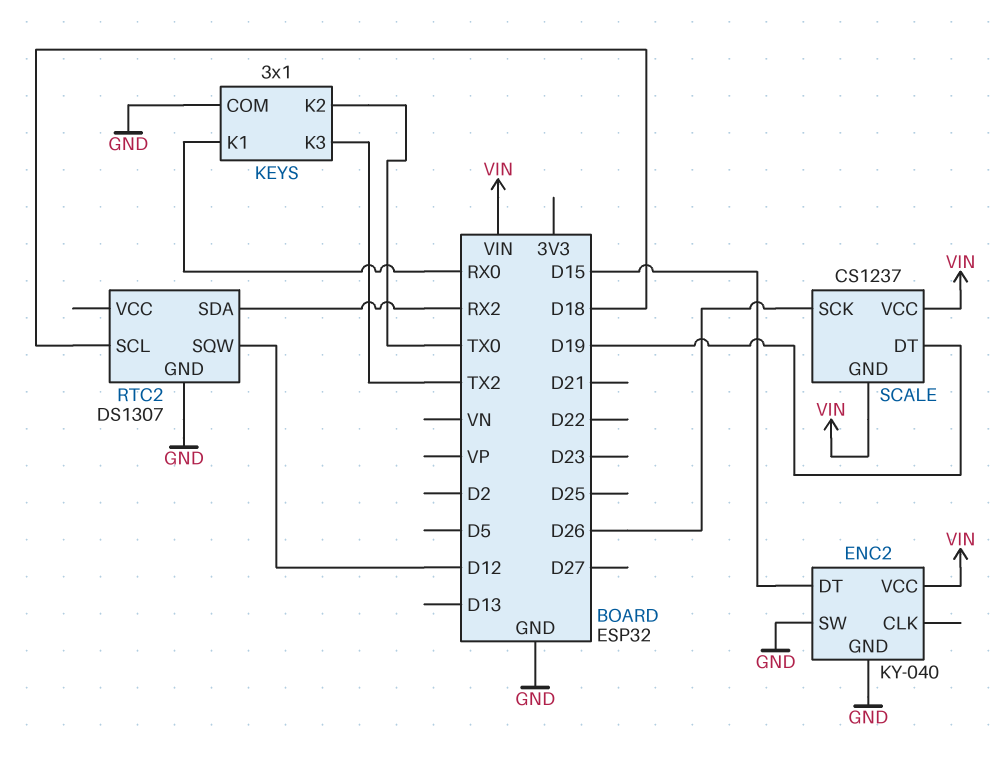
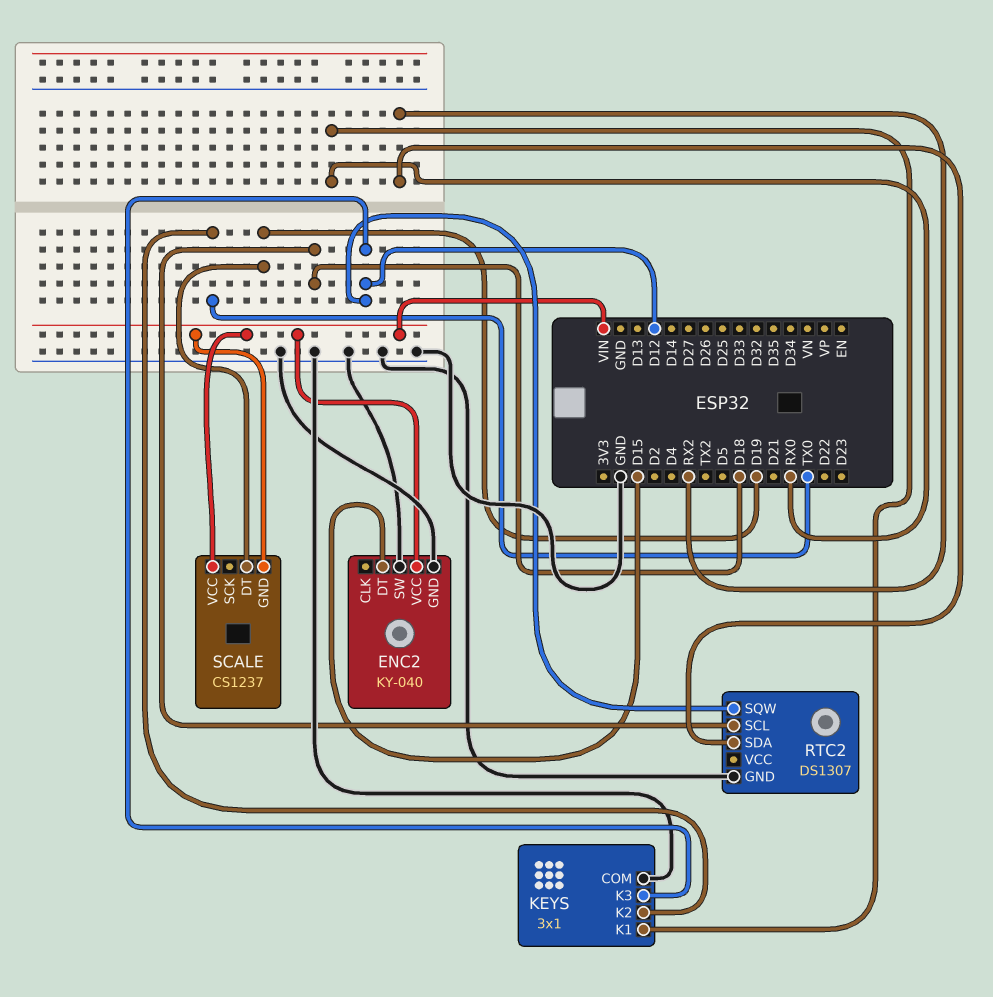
KEYS pin K3: TX2 -> D12
SCALE pin SCK: D26 -> none

